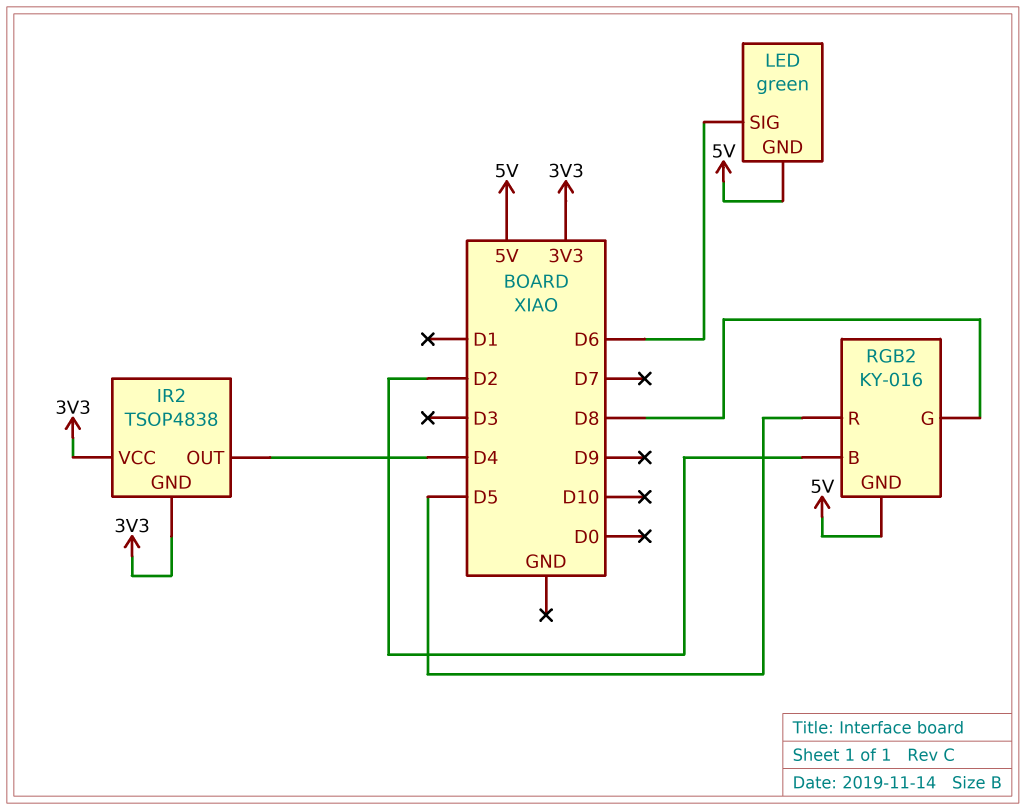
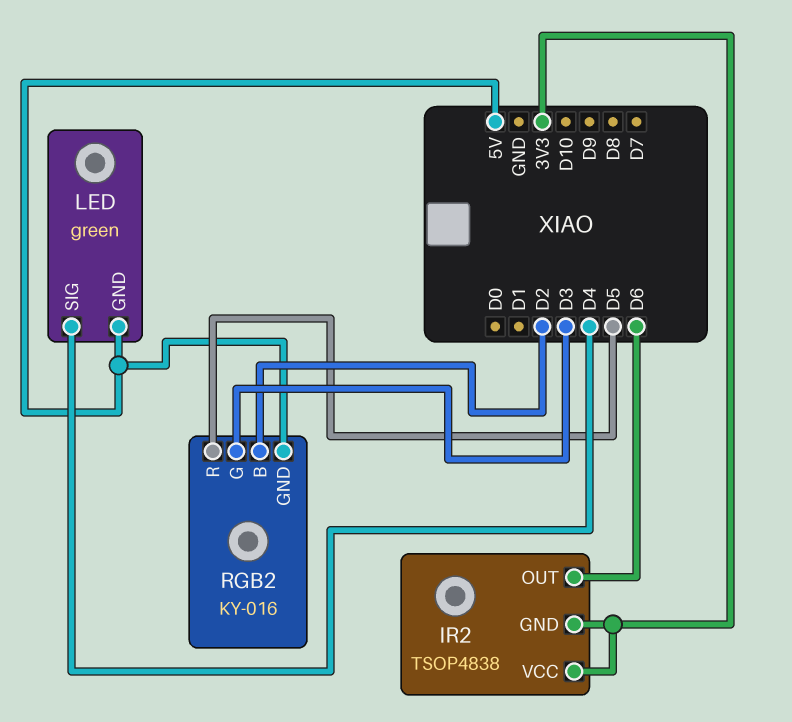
IR2 pin OUT: D4 -> D6
LED pin SIG: D6 -> D4
RGB2 pin G: D8 -> D3

